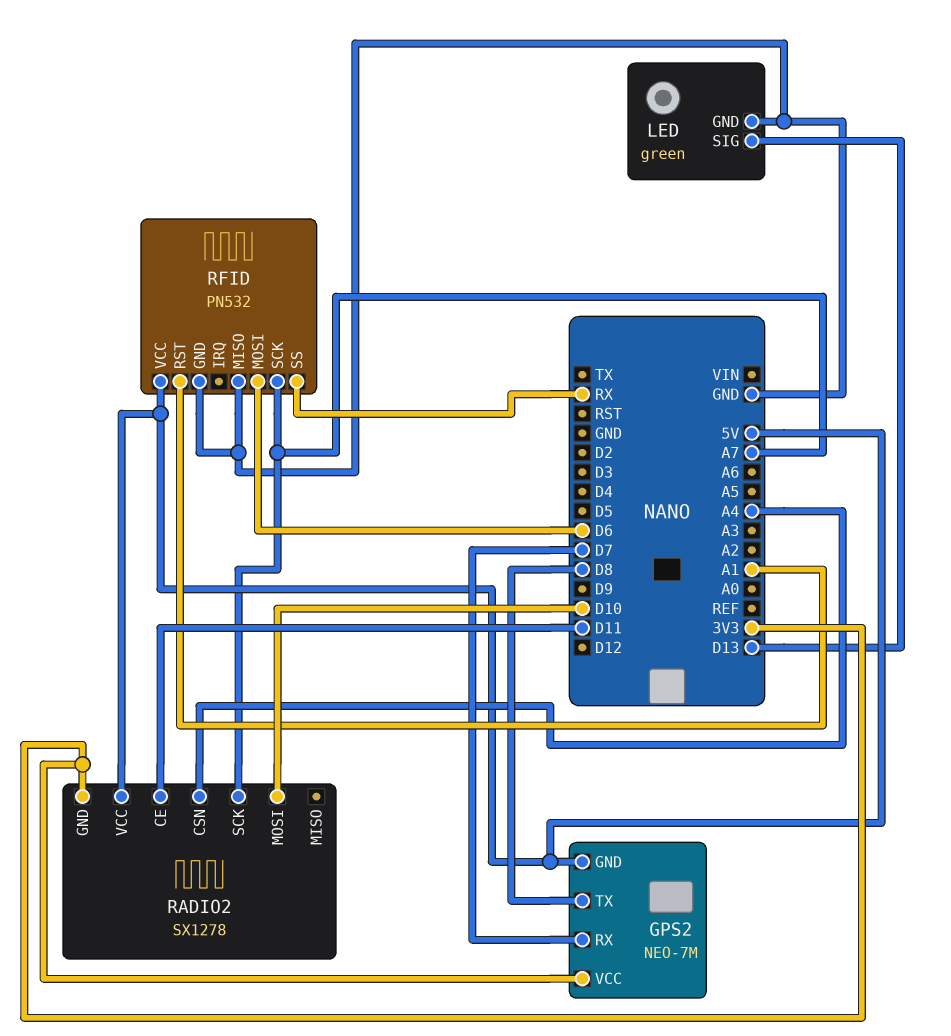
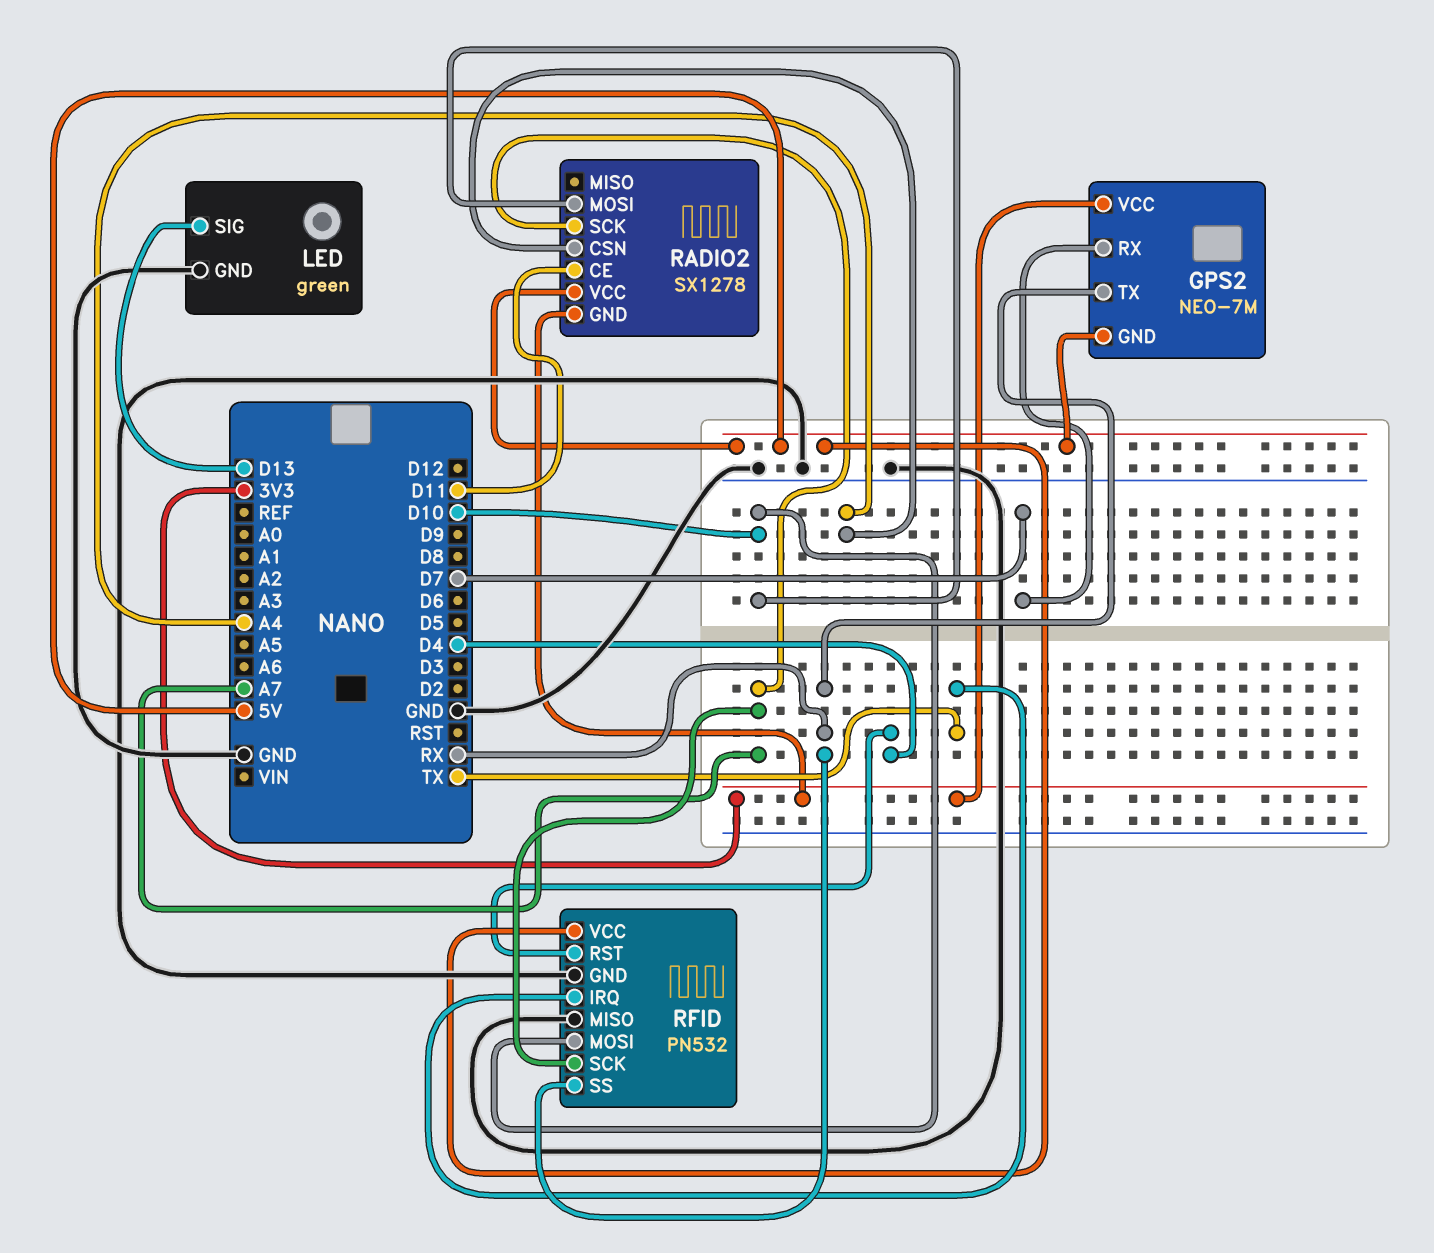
GPS2 pin TX: D8 -> RX
RFID pin IRQ: none -> TX
RFID pin MOSI: D6 -> D10
RFID pin RST: A1 -> D4

